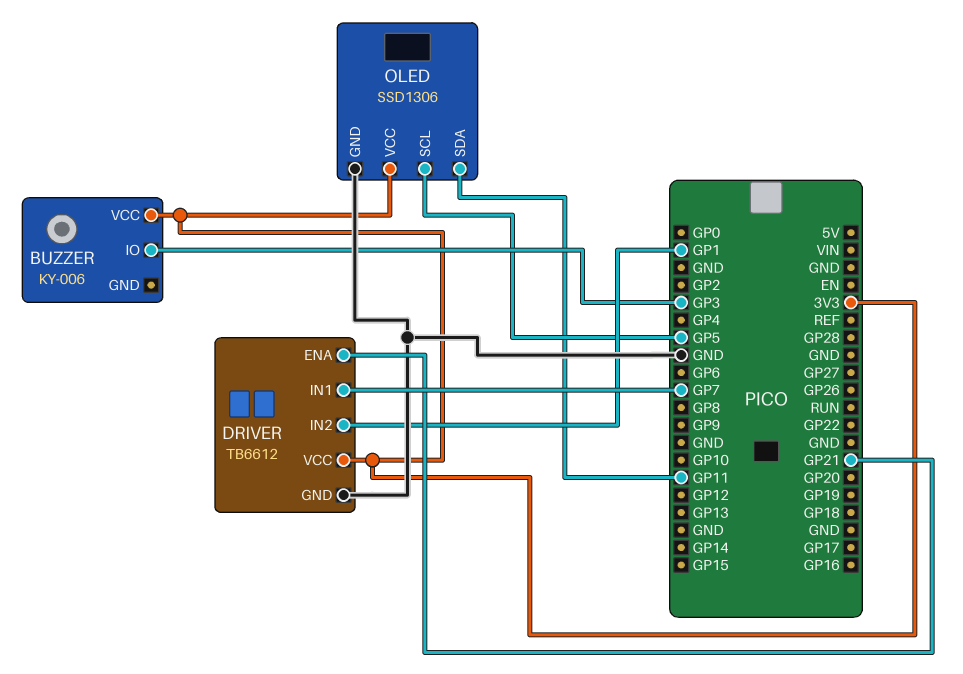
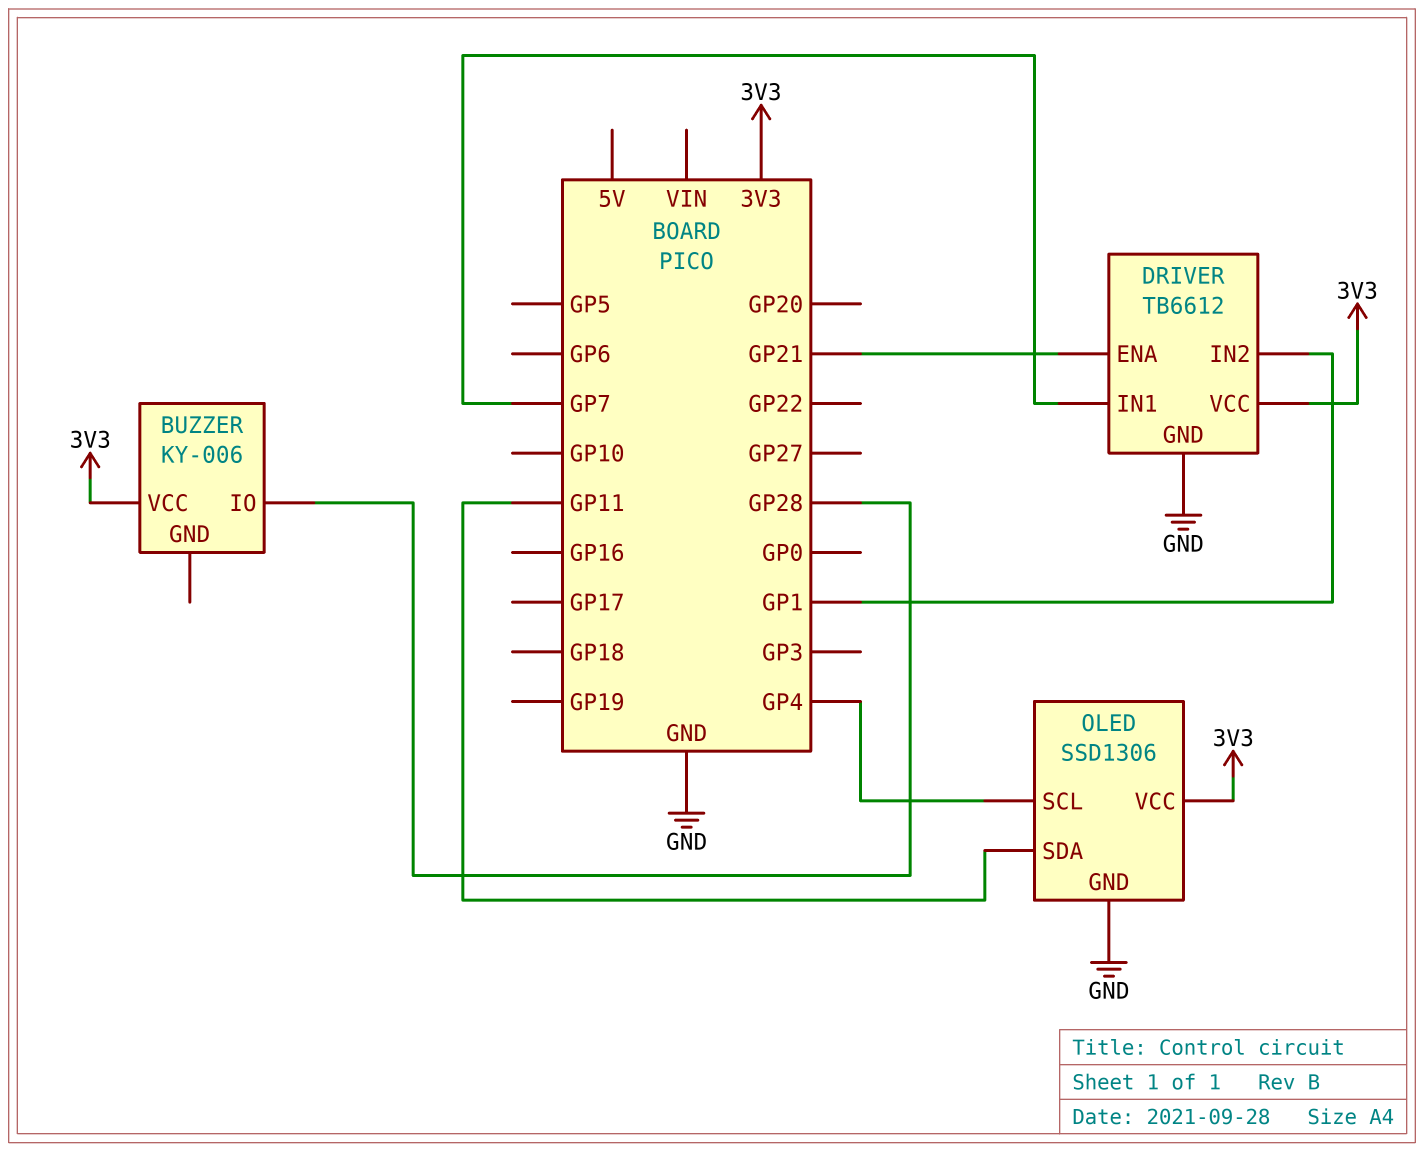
BUZZER pin IO: GP3 -> GP28
OLED pin SCL: GP5 -> GP4

